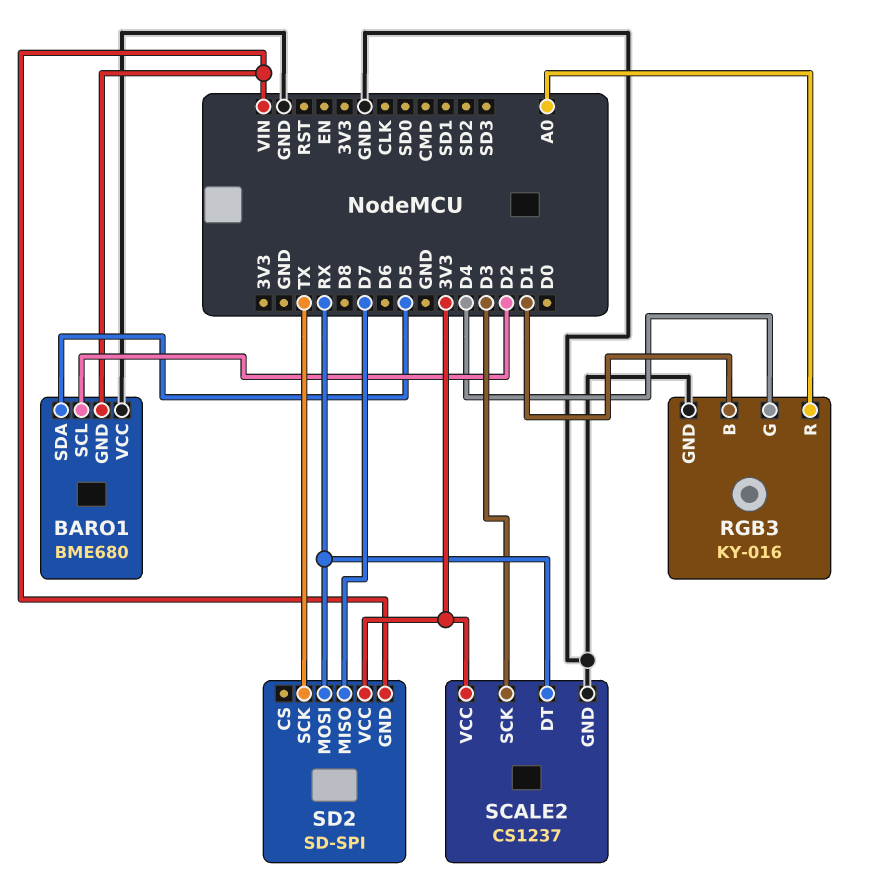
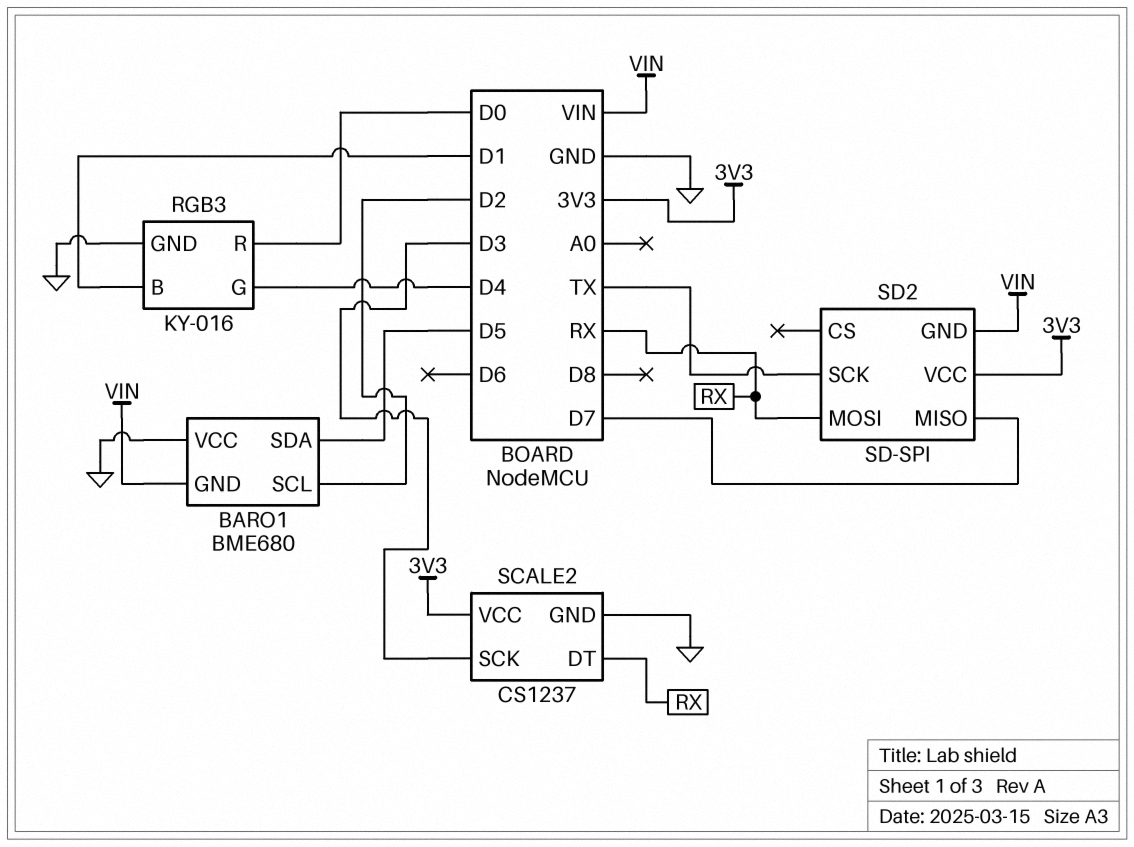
RGB3 pin R: A0 -> D0

